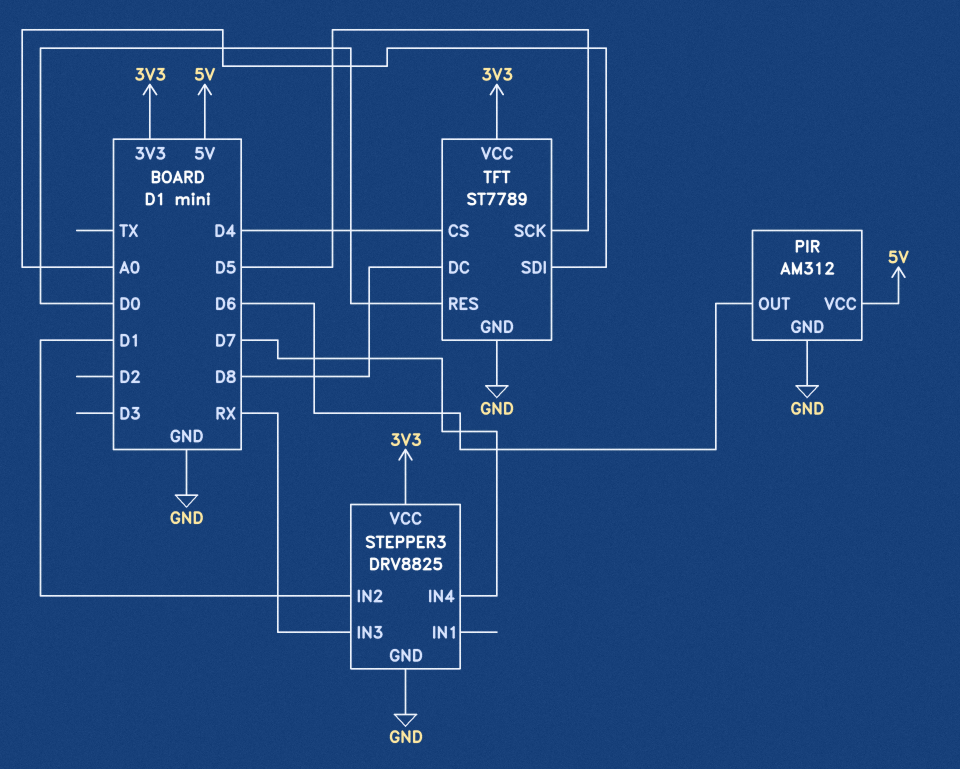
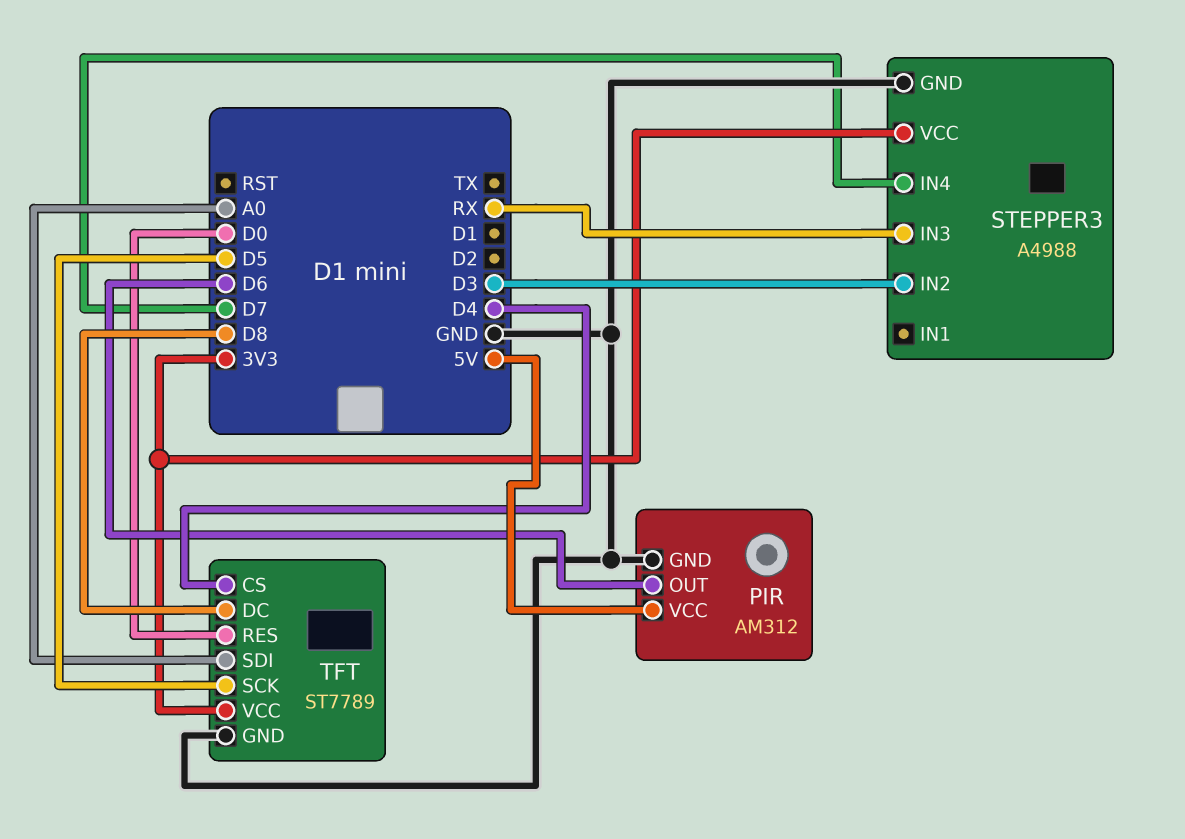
STEPPER3: DRV8825 -> A4988
STEPPER3 pin IN2: D1 -> D3

